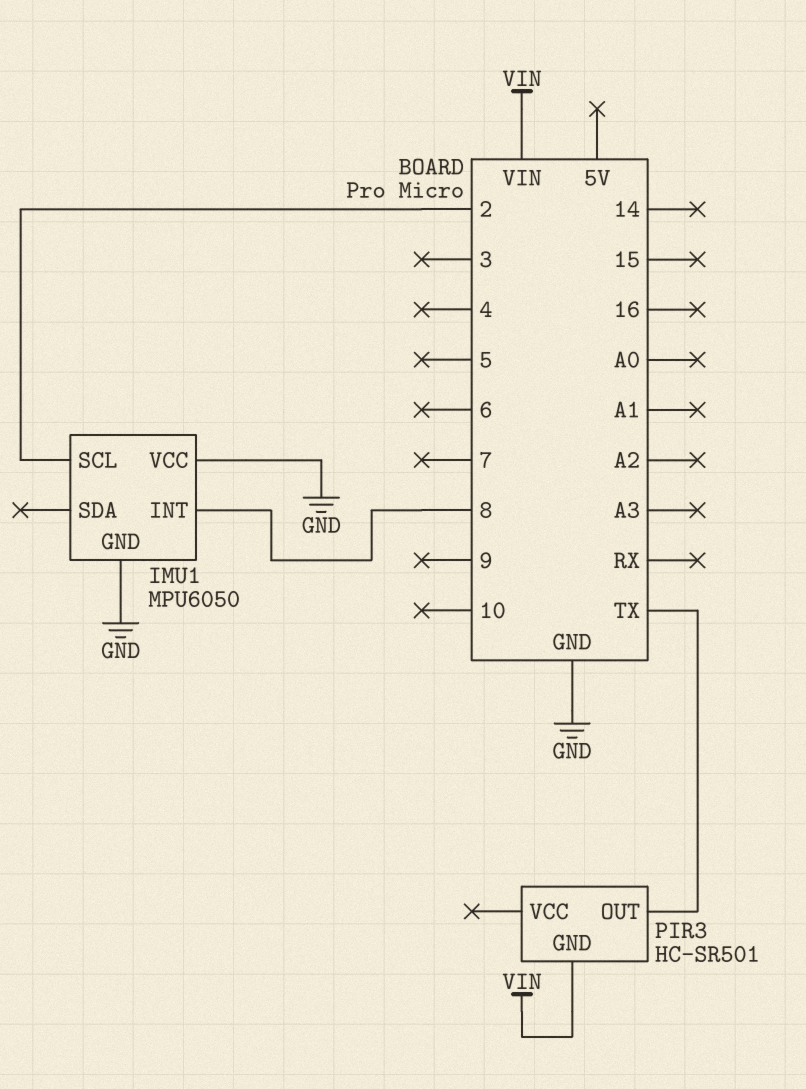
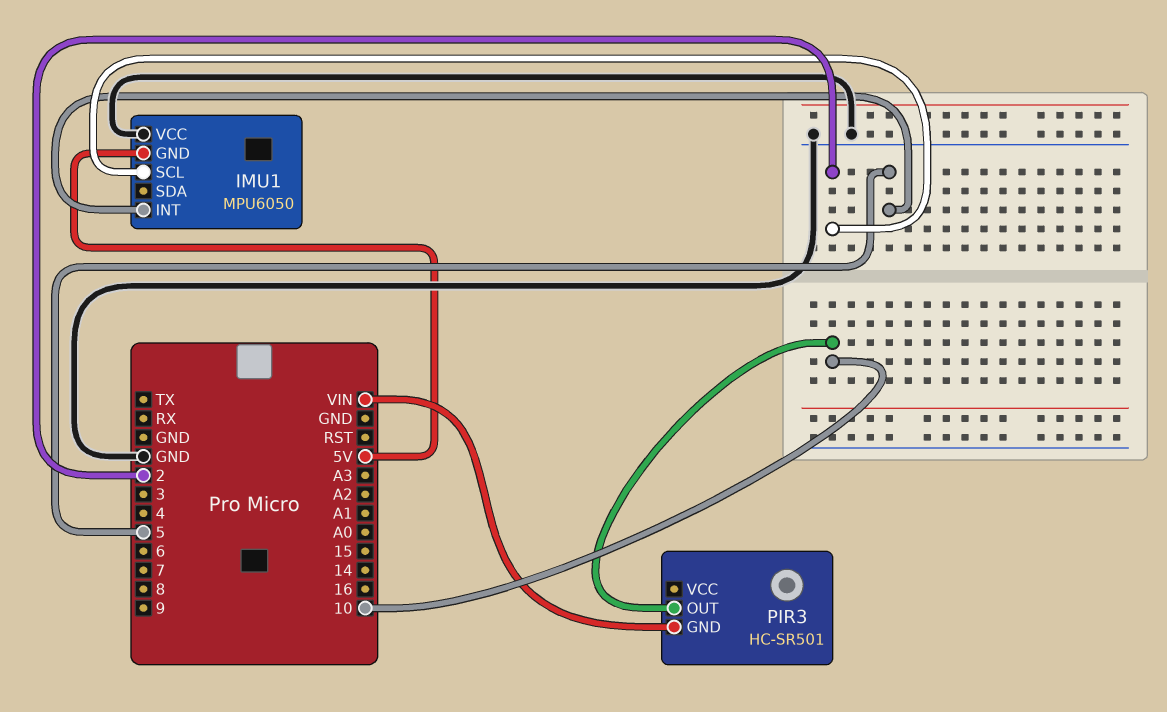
IMU1 pin GND: GND -> 5V
IMU1 pin INT: 8 -> 5
PIR3 pin OUT: TX -> 10

